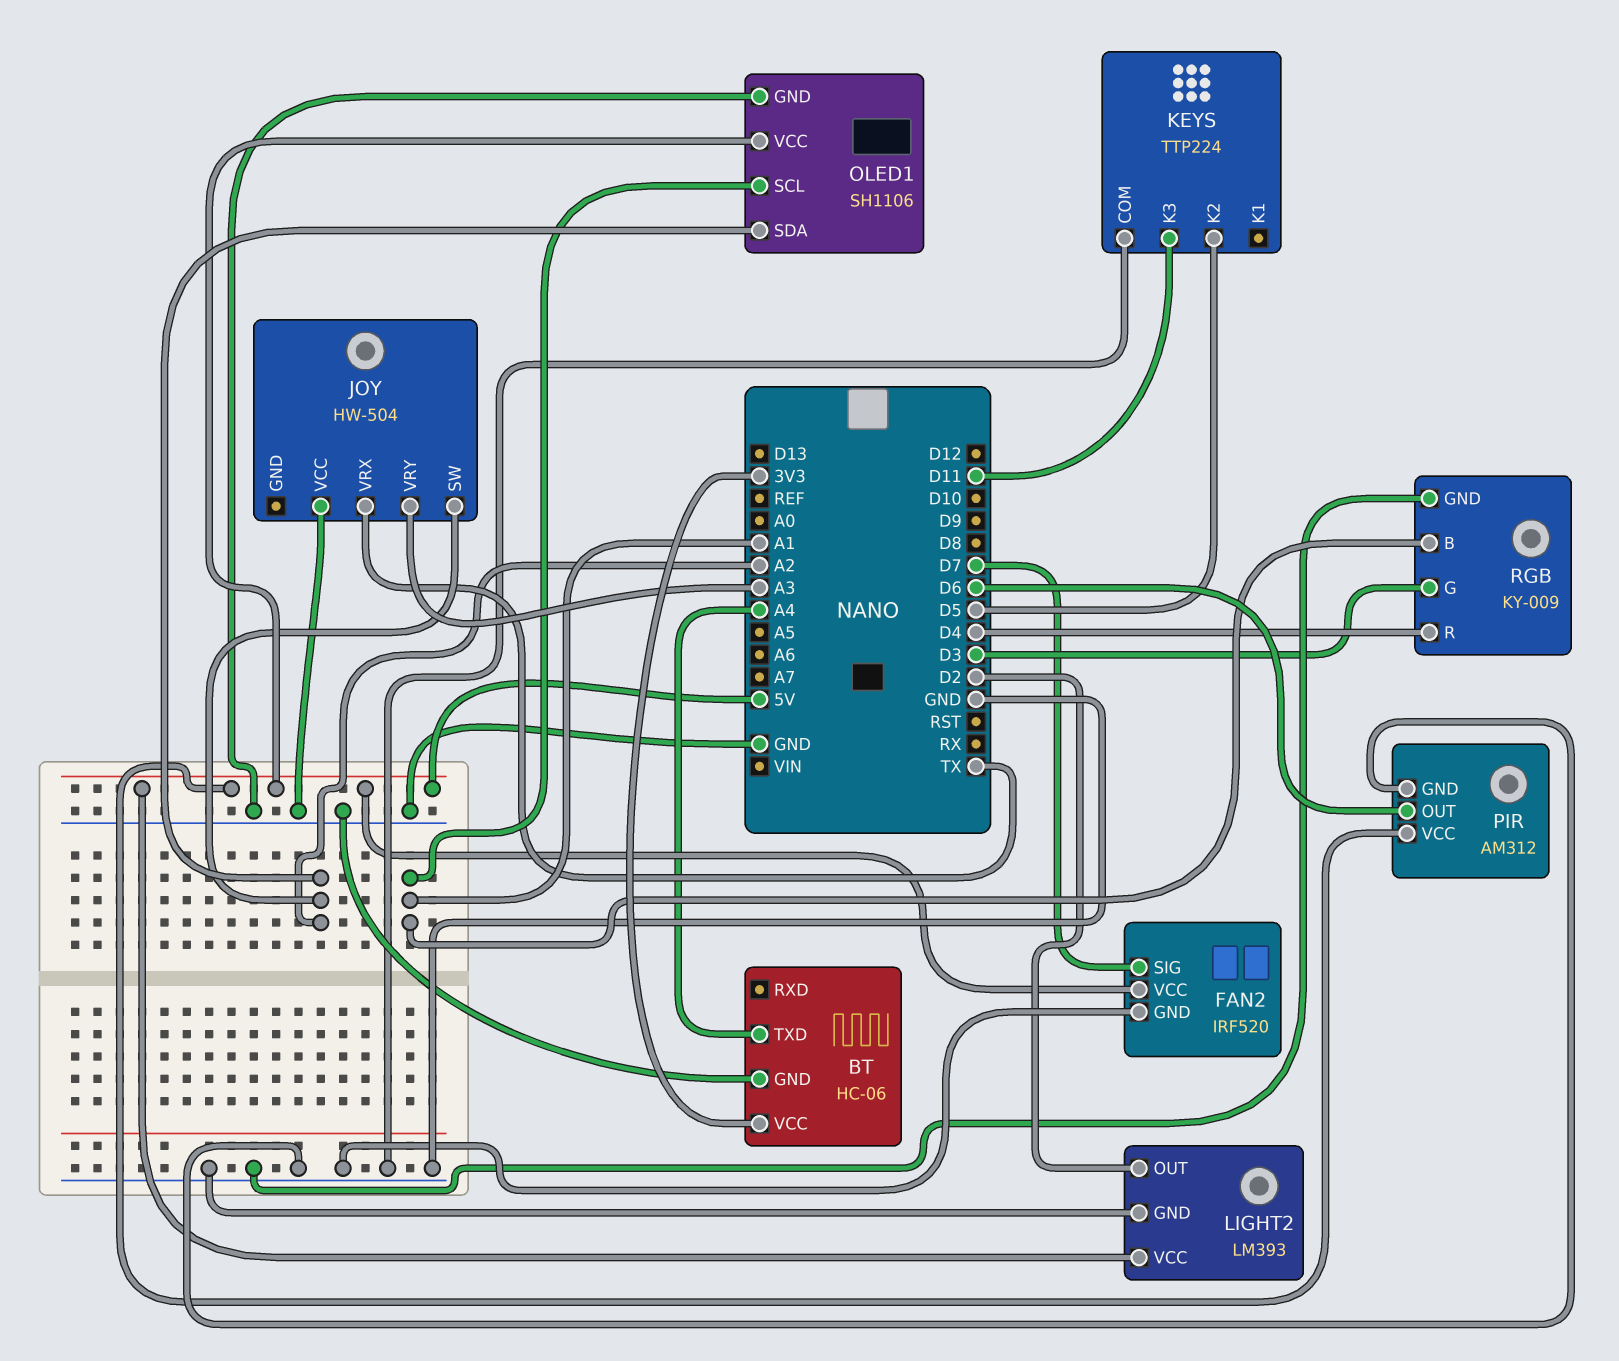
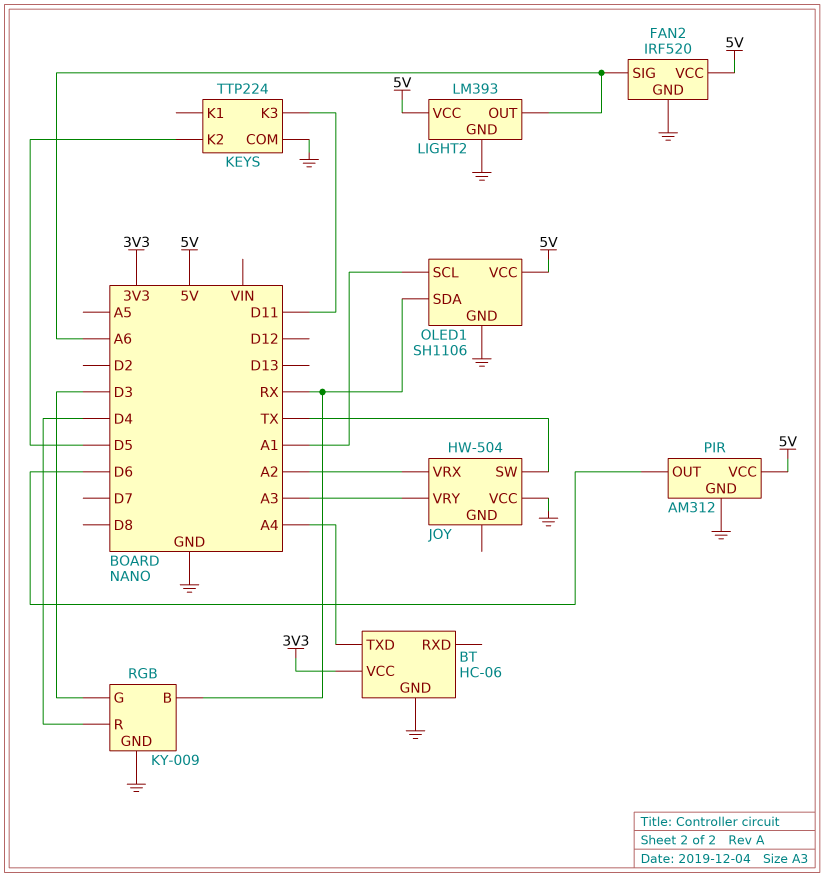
FAN2 pin SIG: D7 -> A6
JOY pin SW: A2 -> TX
JOY pin VRX: TX -> A2
LIGHT2 pin OUT: D2 -> A6
OLED1 pin SDA: A2 -> RX
RGB pin B: A1 -> RX

